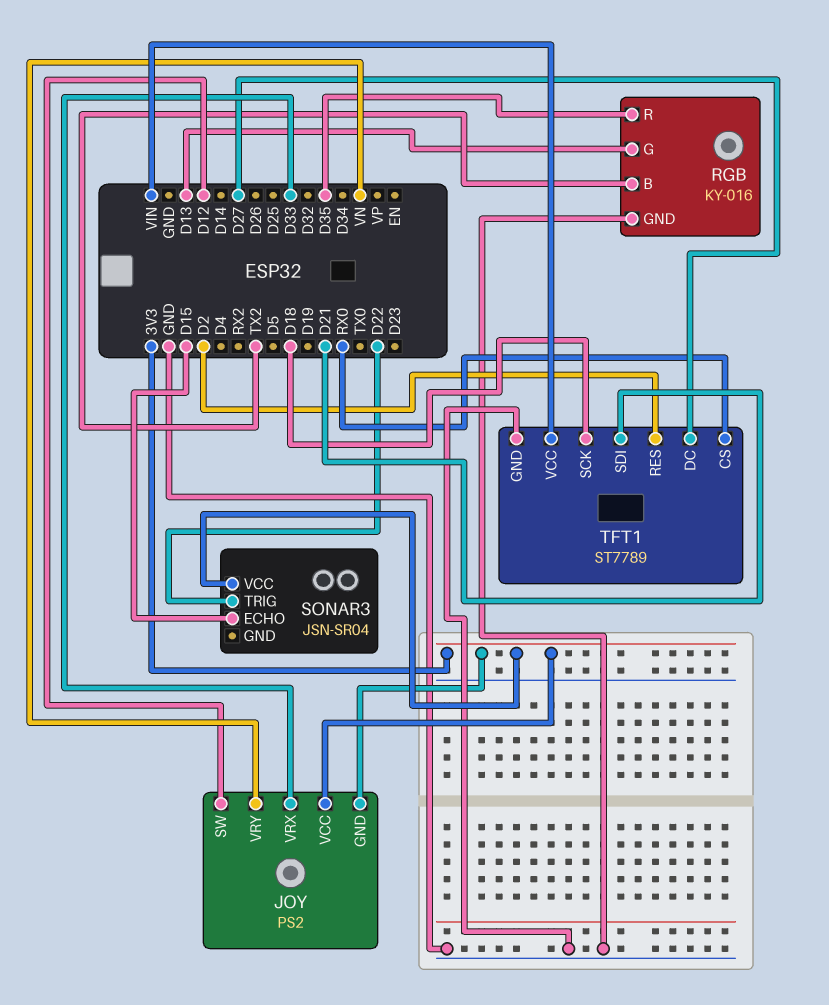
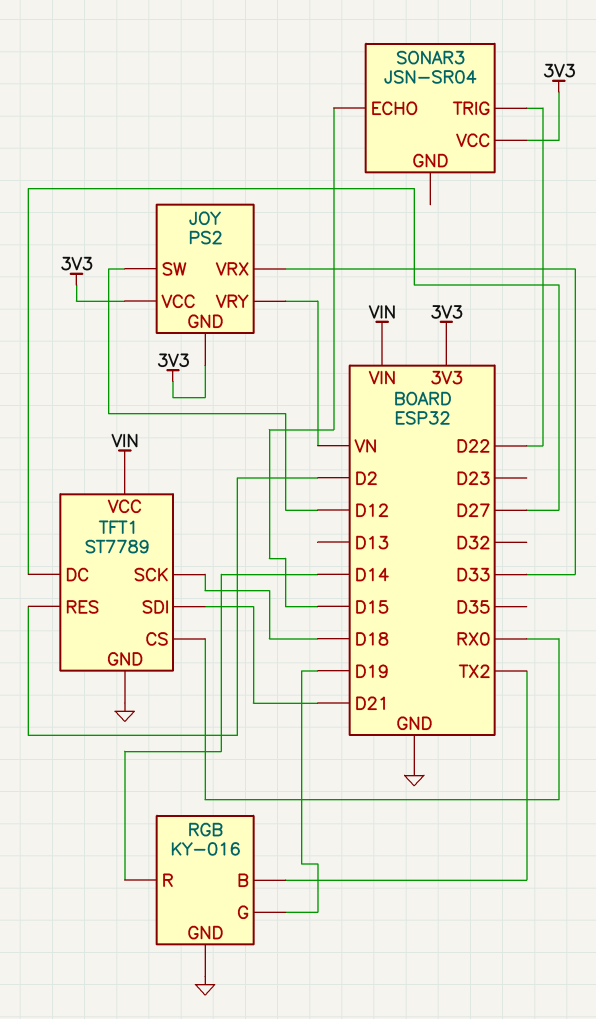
RGB pin G: D13 -> D19
RGB pin R: D35 -> D14

